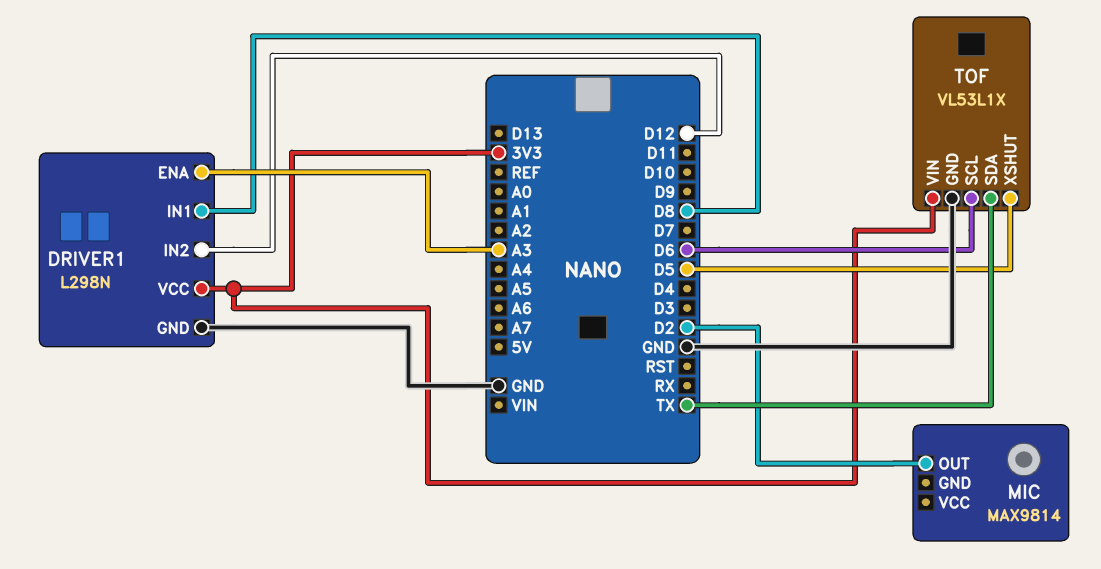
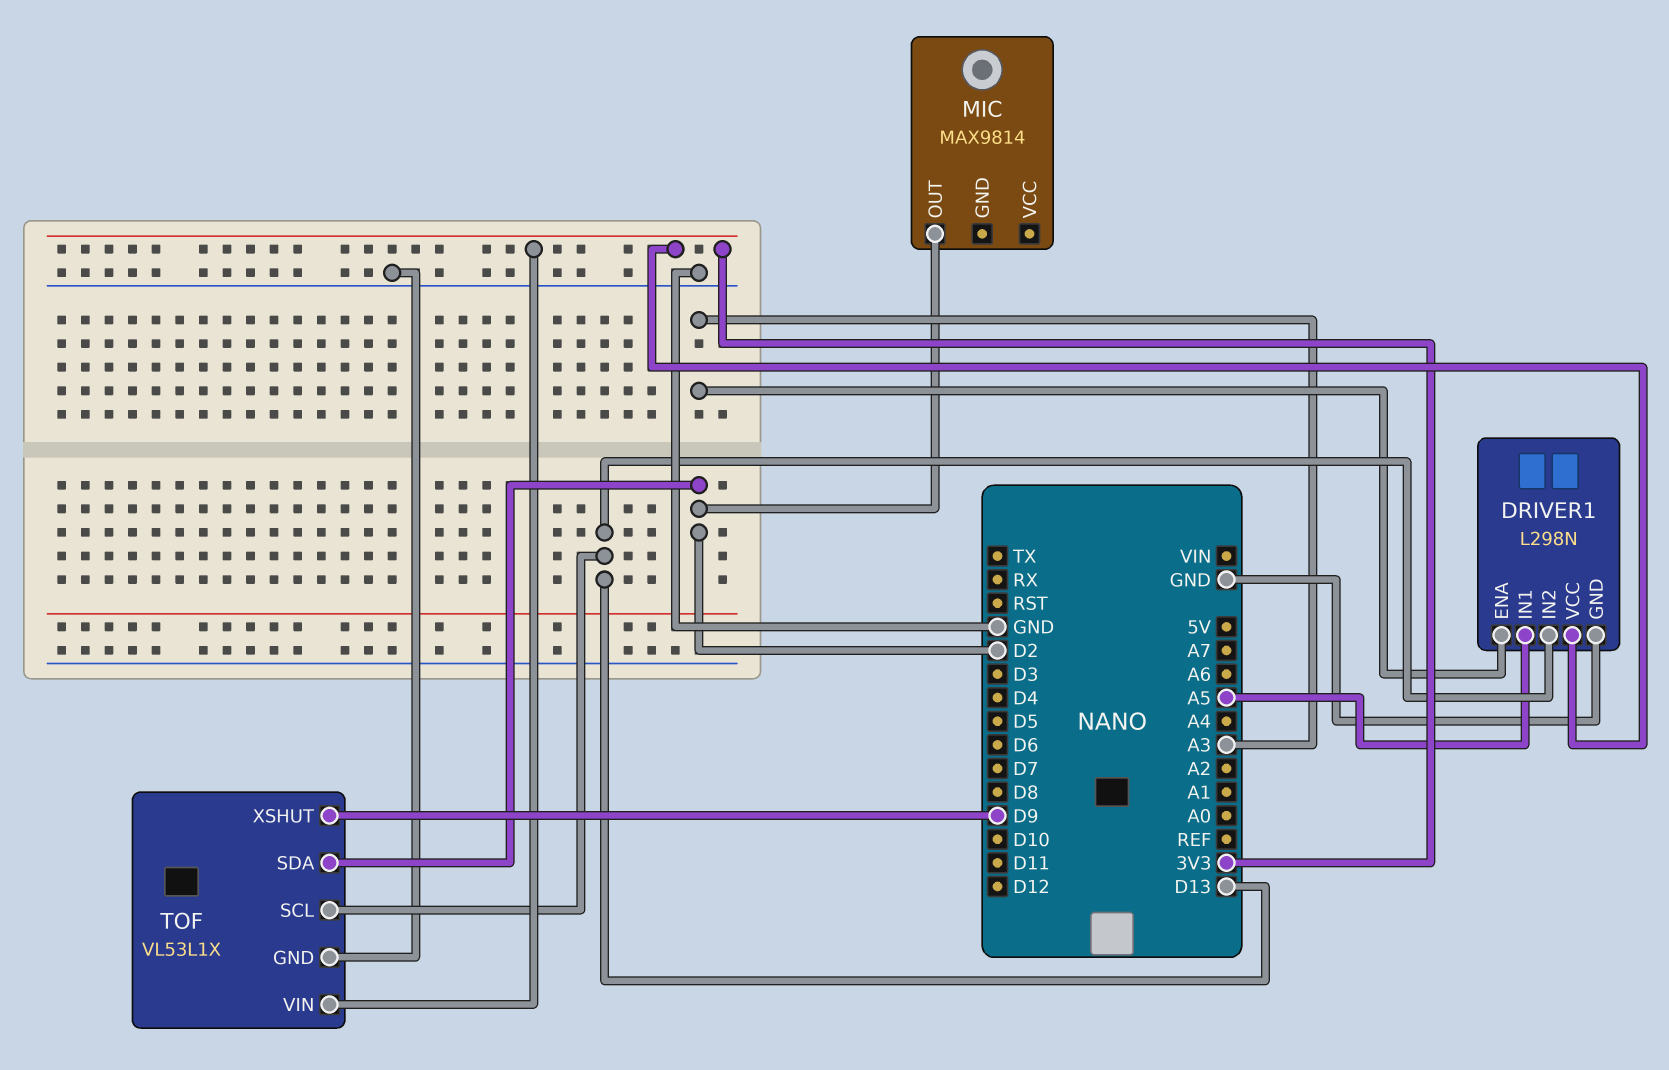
DRIVER1 pin IN1: D8 -> A5
DRIVER1 pin IN2: D12 -> D13
TOF pin SCL: D6 -> D13
TOF pin SDA: TX -> D2
TOF pin XSHUT: D5 -> D9

